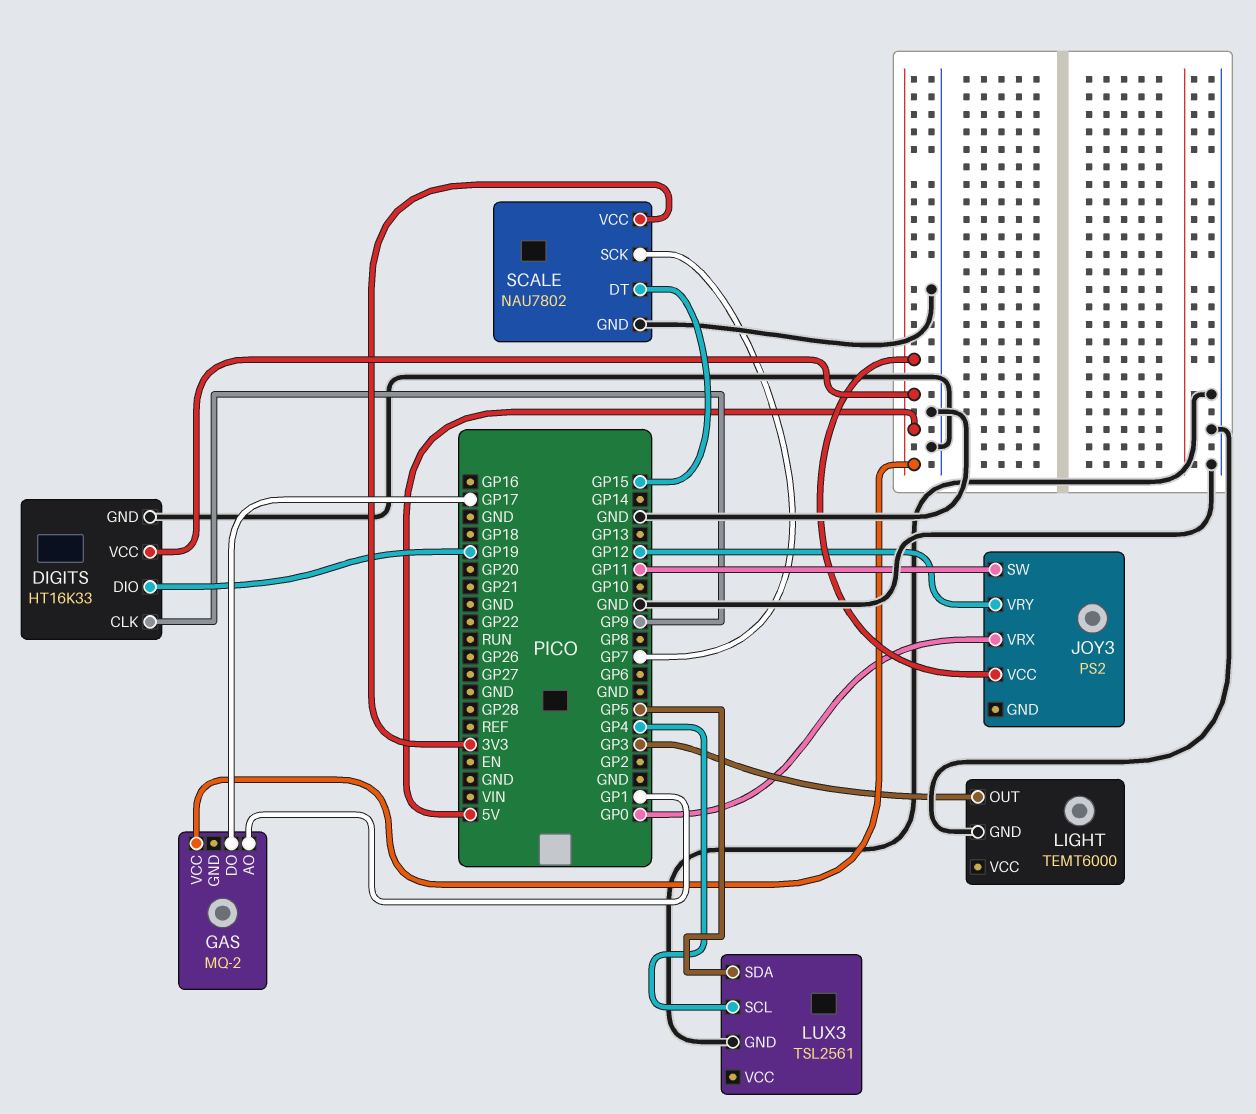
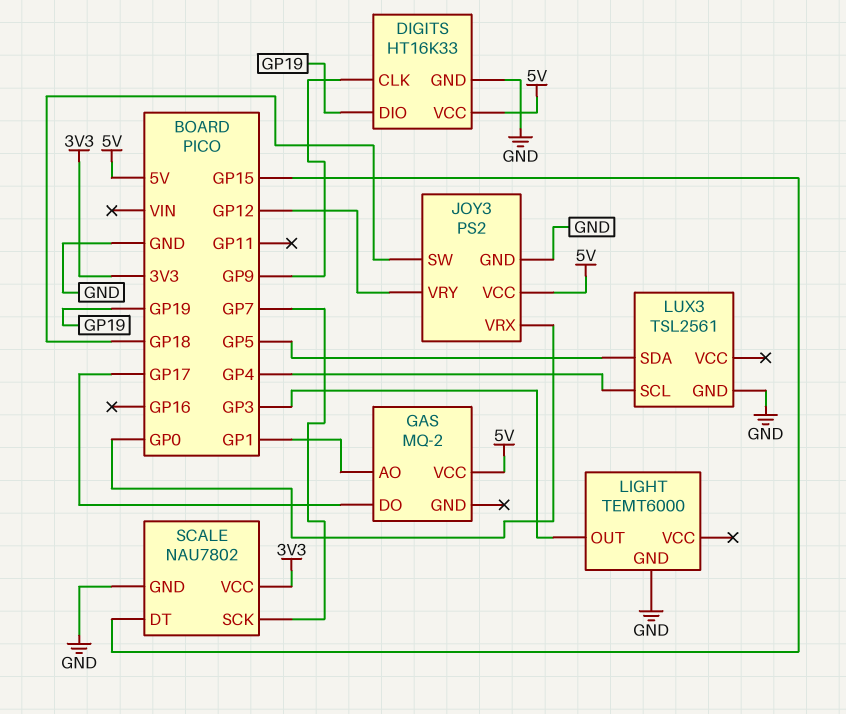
JOY3 pin GND: none -> GND
JOY3 pin SW: GP11 -> GP18

